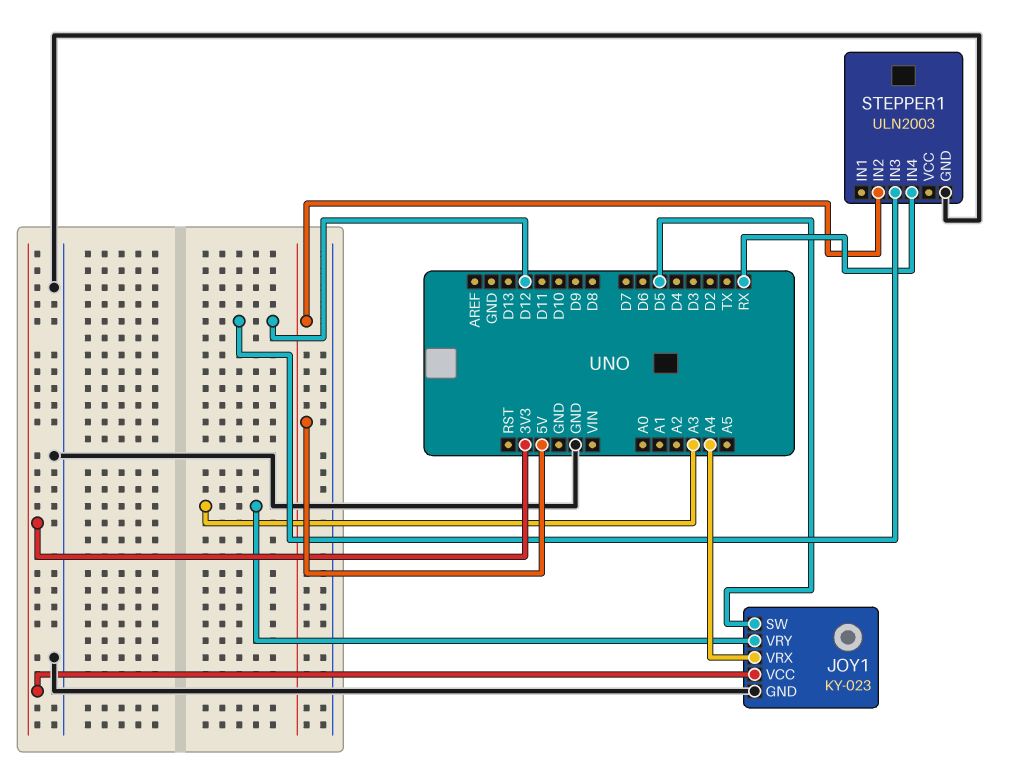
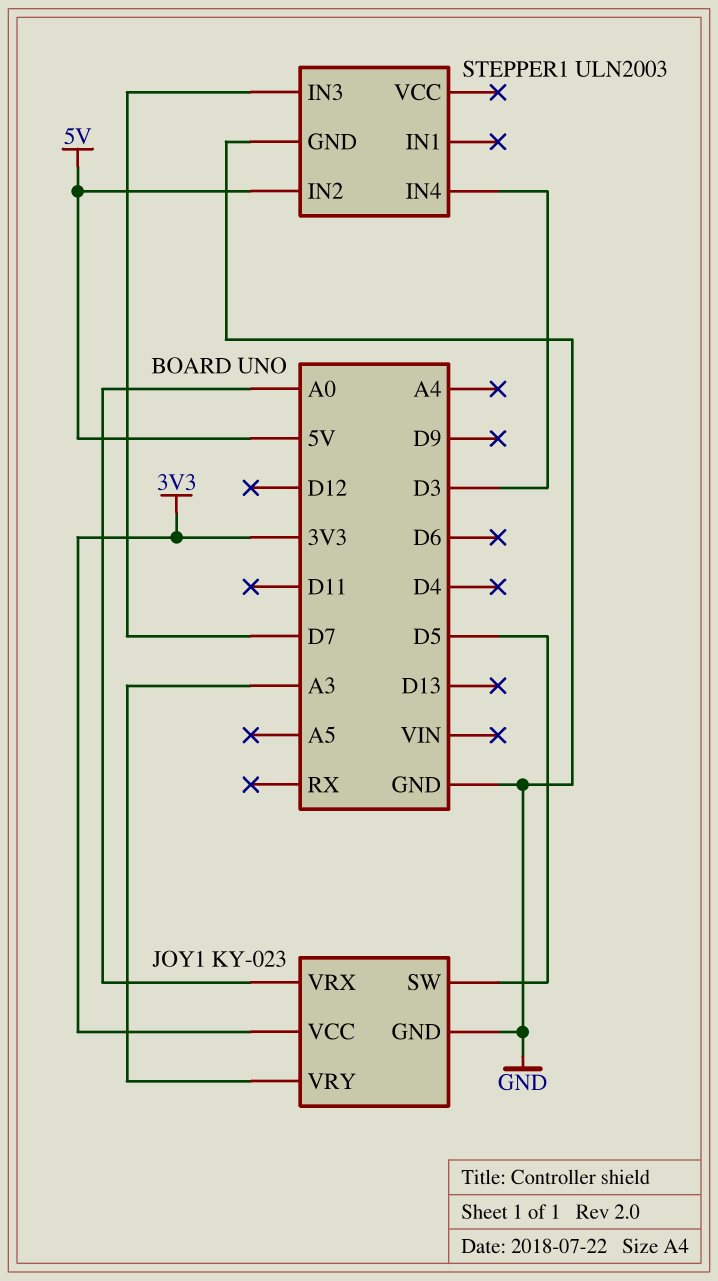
JOY1 pin VRX: A4 -> A0
STEPPER1 pin IN3: D12 -> D7
STEPPER1 pin IN4: RX -> D3

